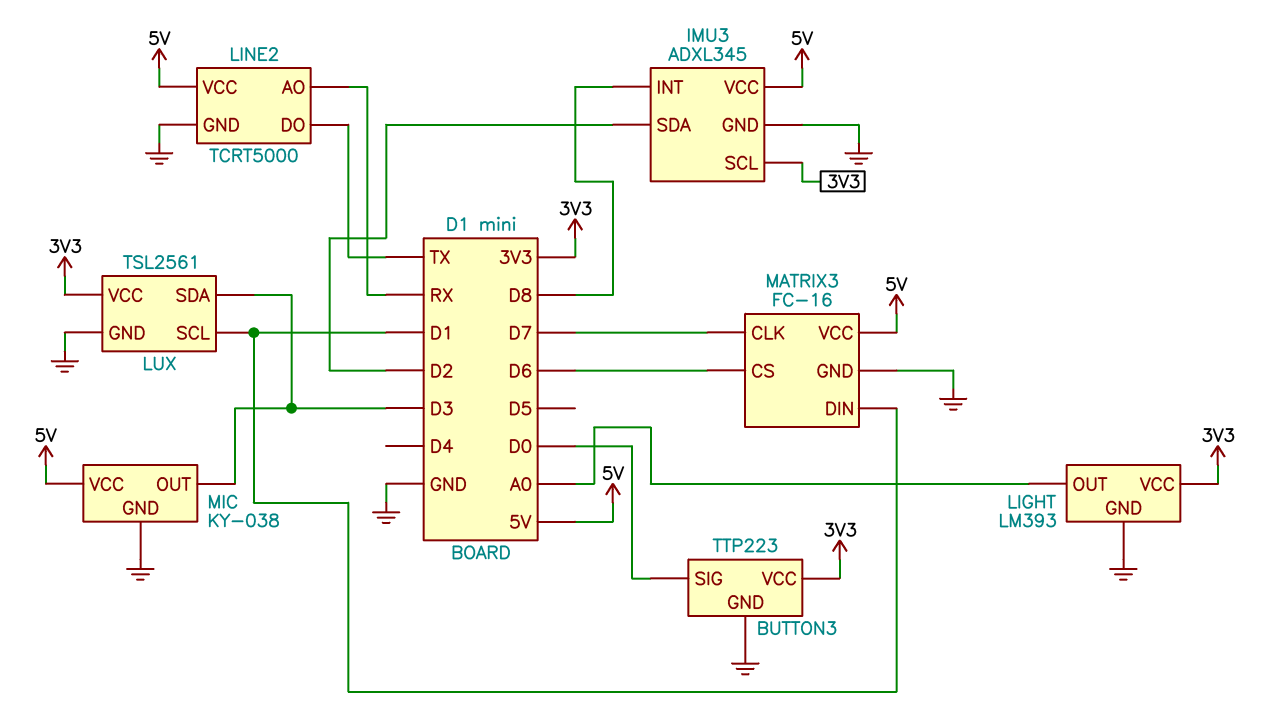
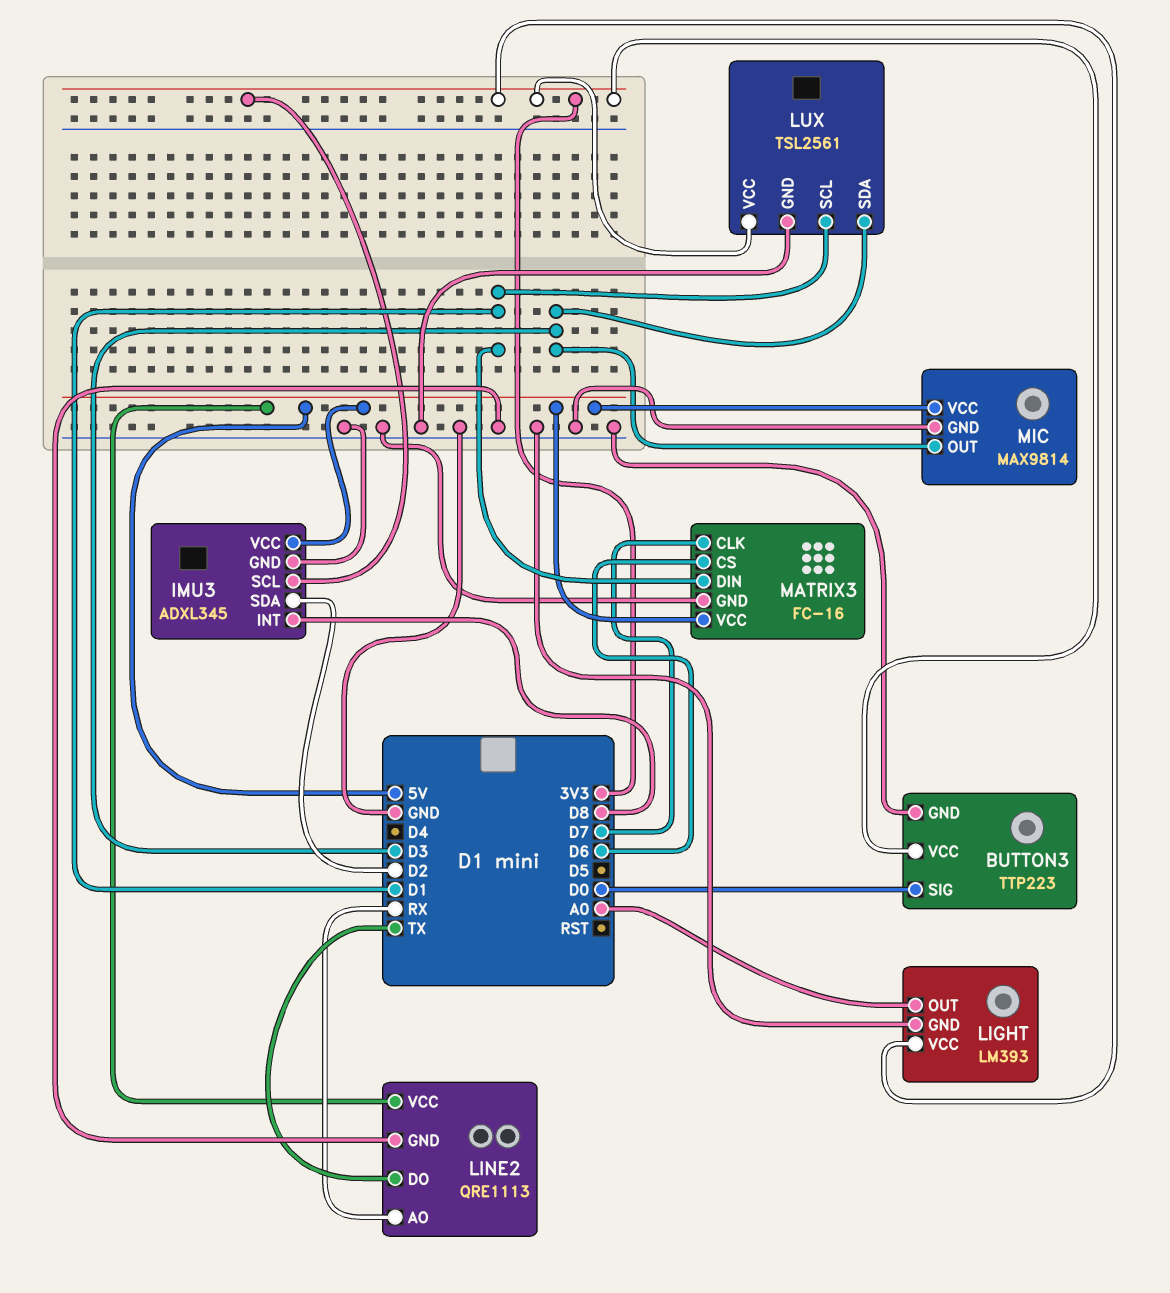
LINE2: TCRT5000 -> QRE1113
MIC: KY-038 -> MAX9814

